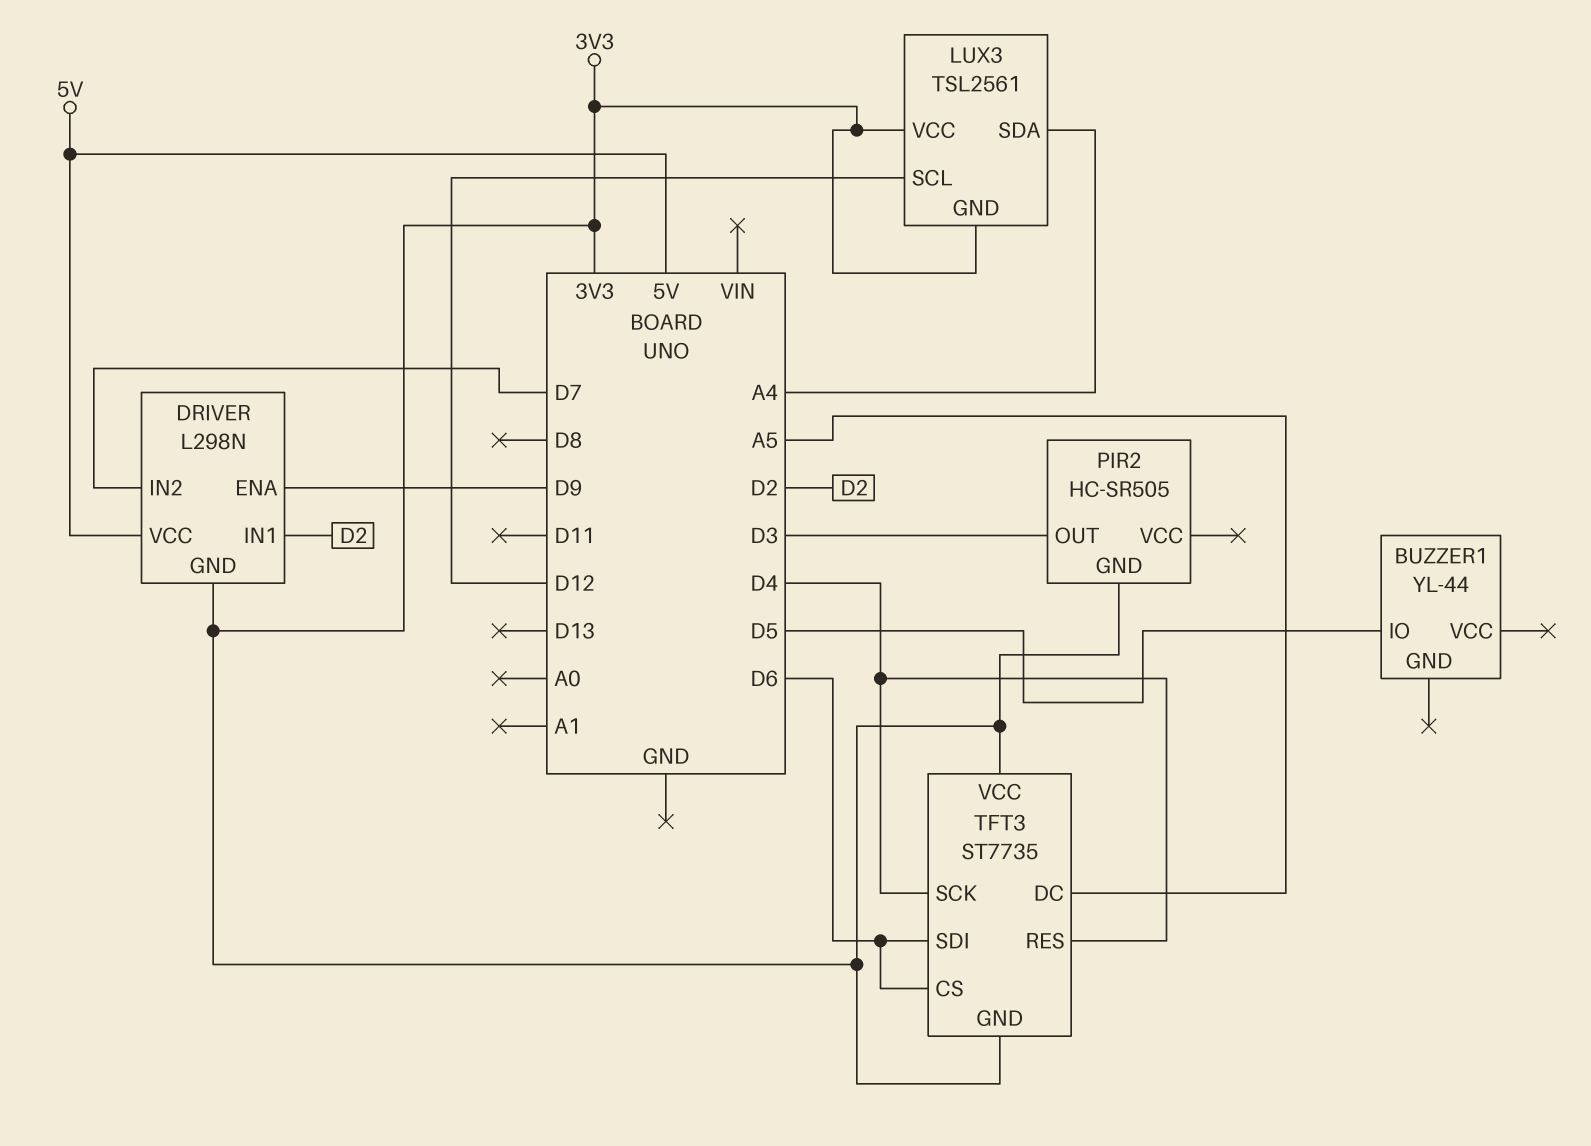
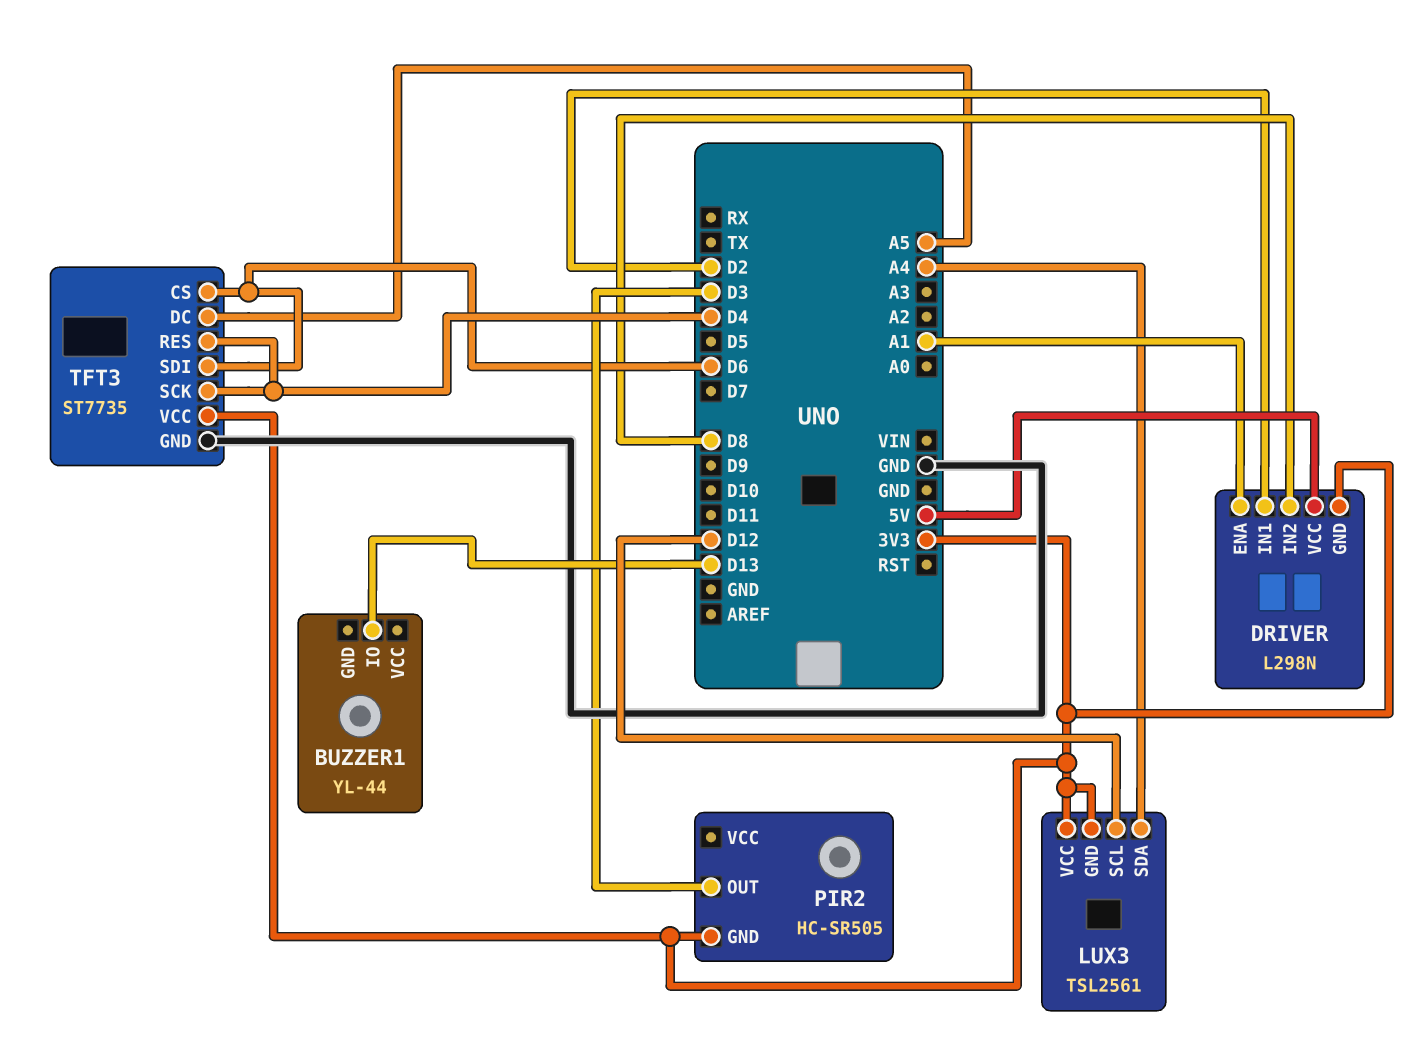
BUZZER1 pin IO: D5 -> D13
DRIVER pin ENA: D9 -> A1
DRIVER pin IN2: D7 -> D8
TFT3 pin GND: 3V3 -> GND

